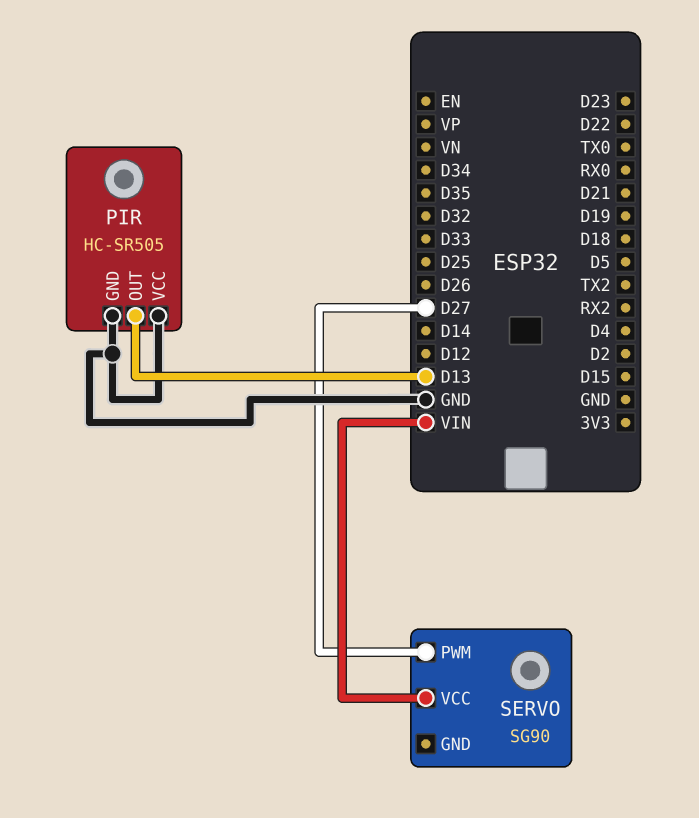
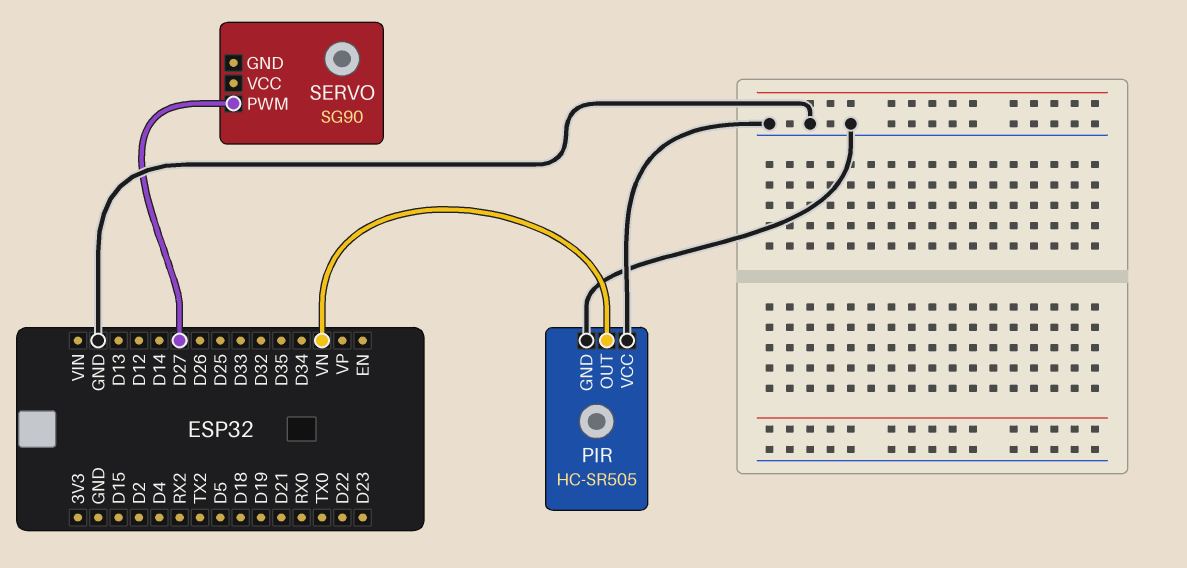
PIR pin OUT: D13 -> VN
SERVO pin VCC: VIN -> none

